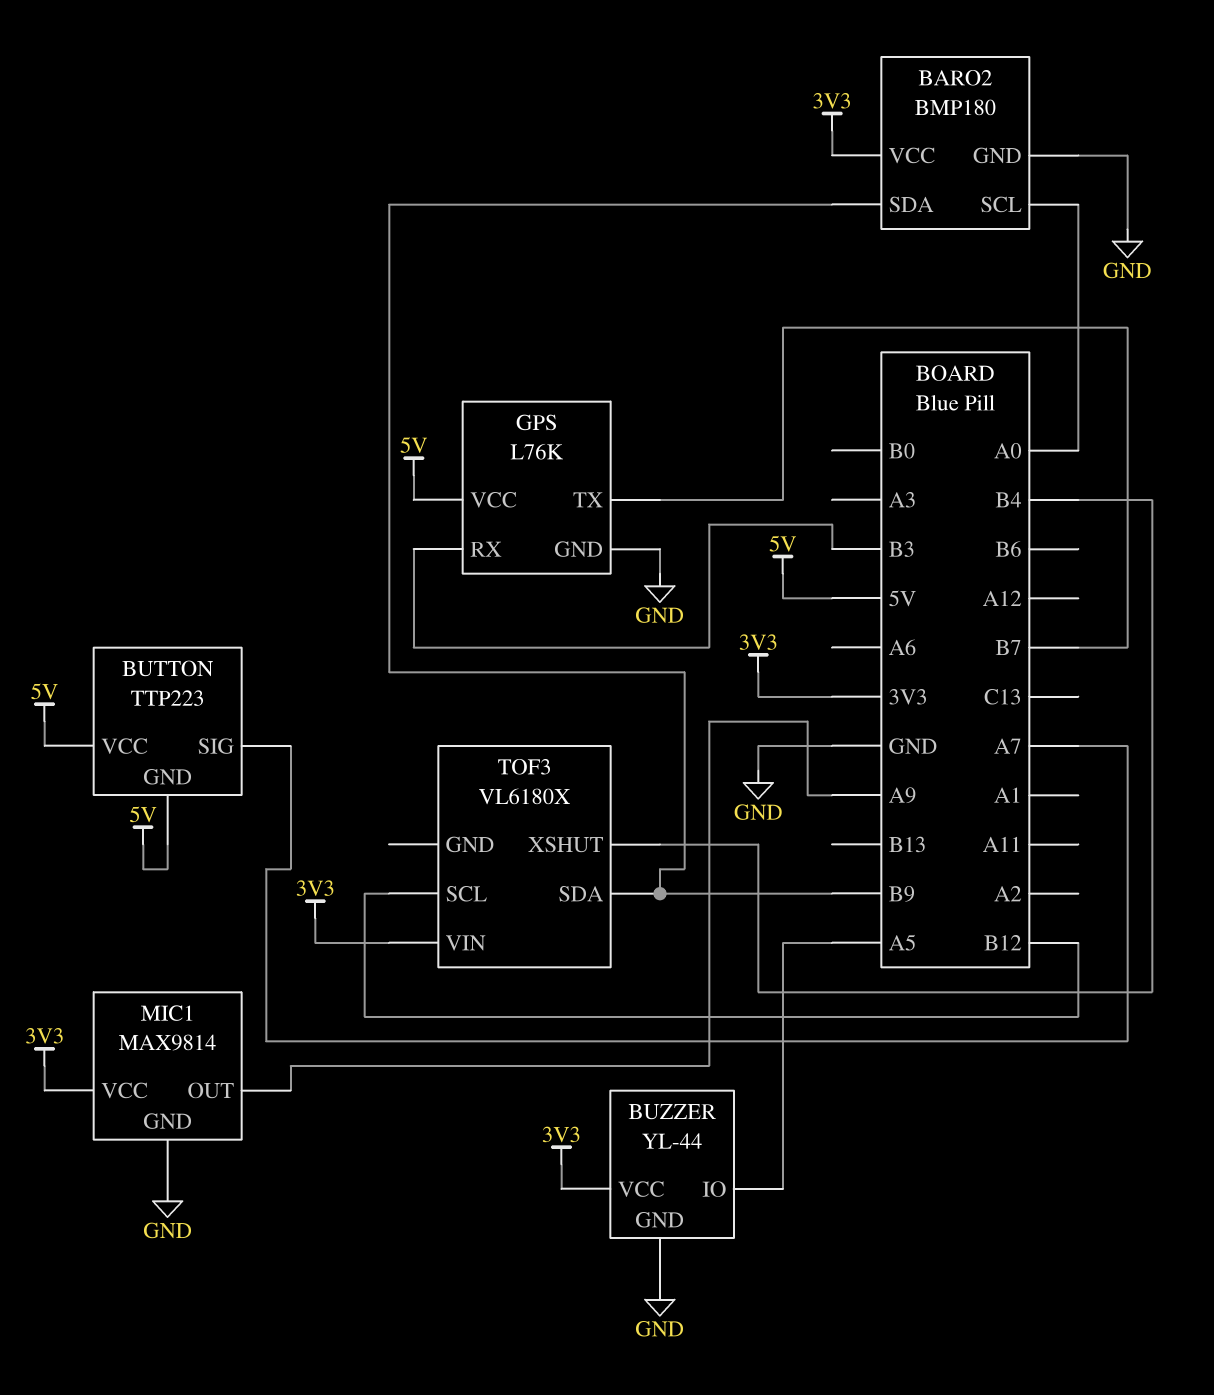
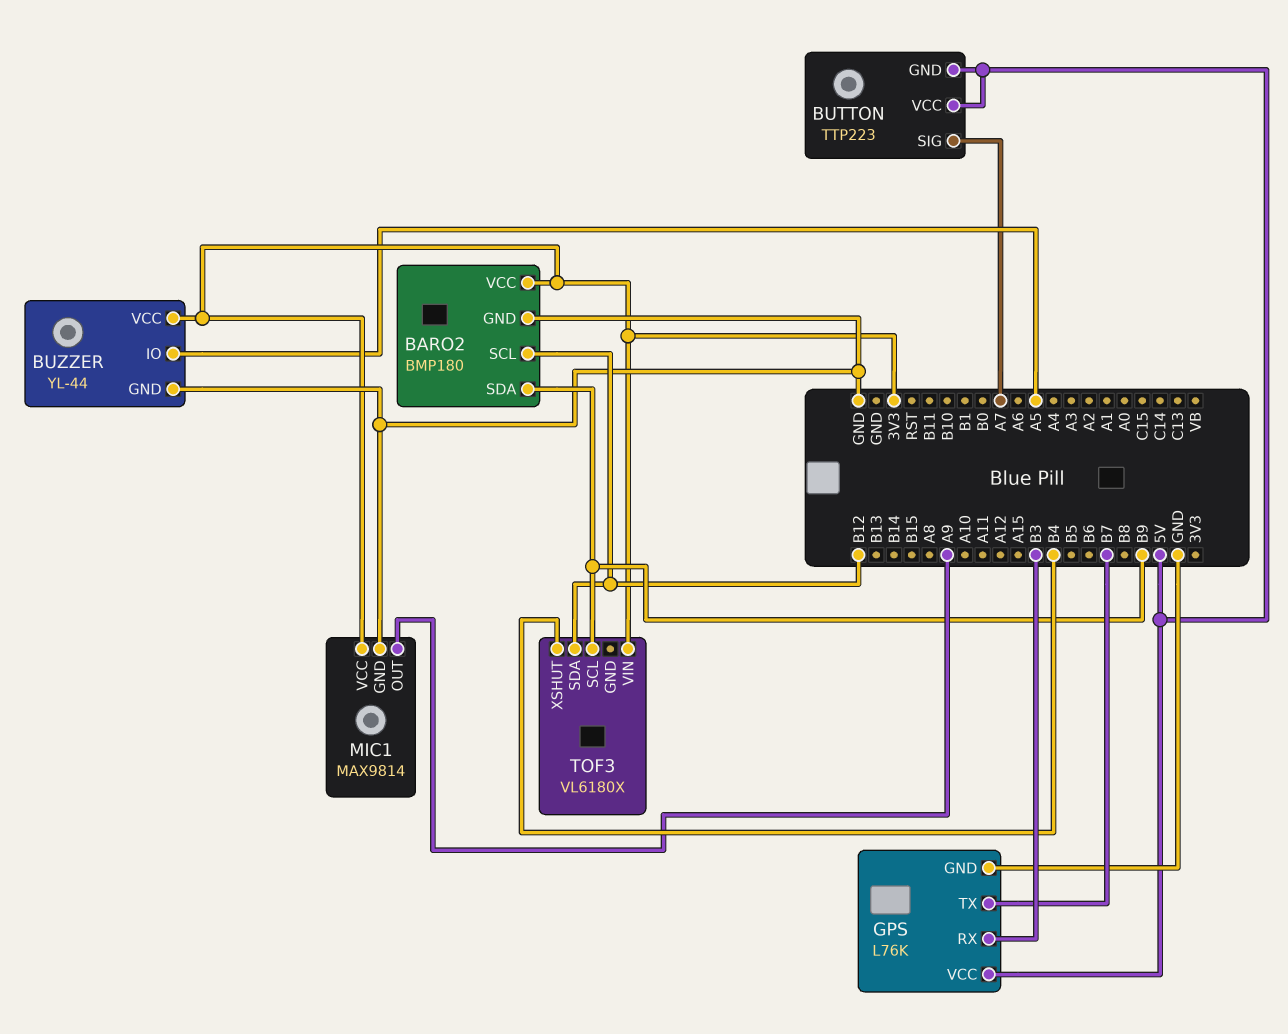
BARO2 pin SCL: A0 -> B12
TOF3 pin SCL: B12 -> B9
TOF3 pin SDA: B9 -> B12

